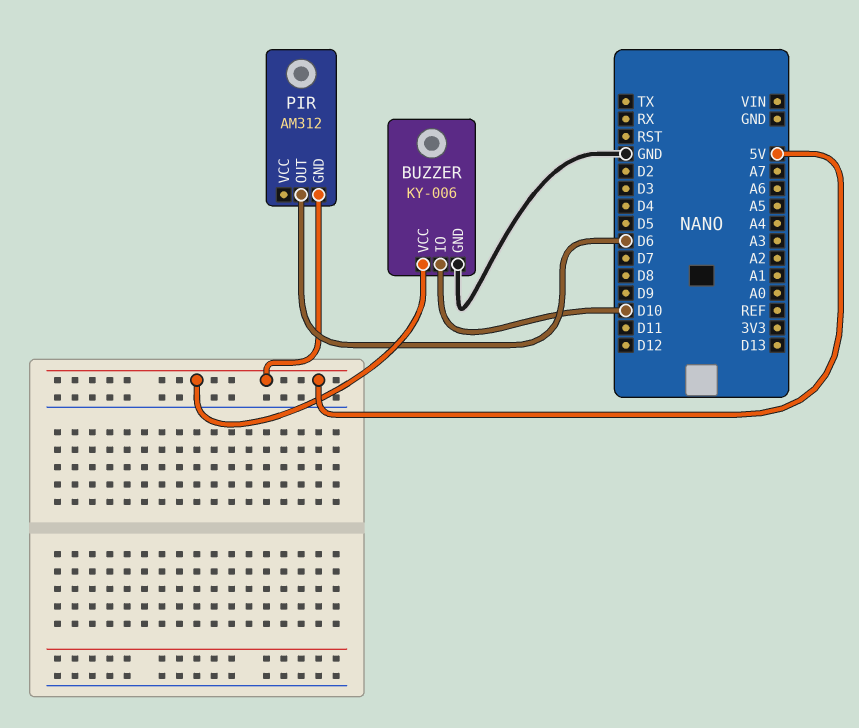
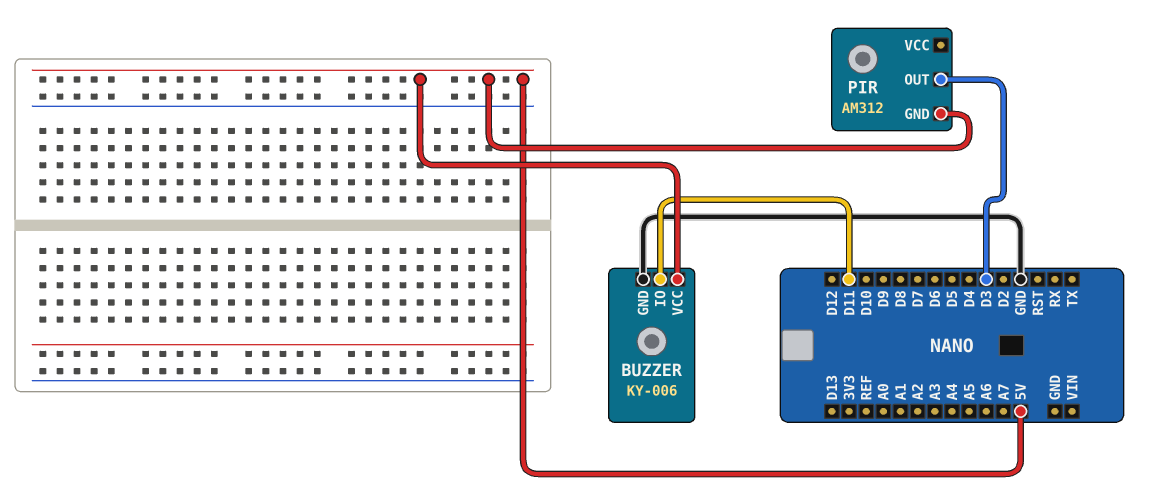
BUZZER pin IO: D10 -> D11
PIR pin OUT: D6 -> D3

